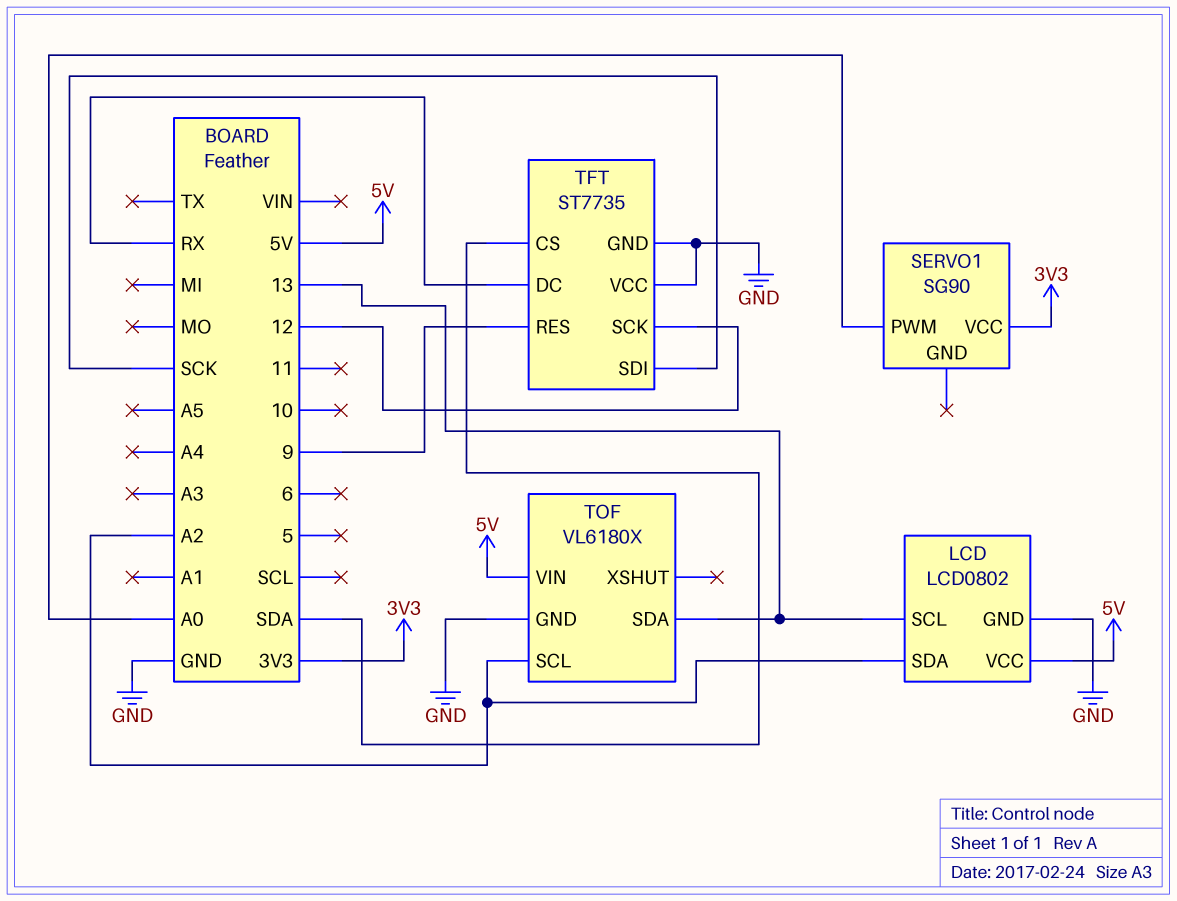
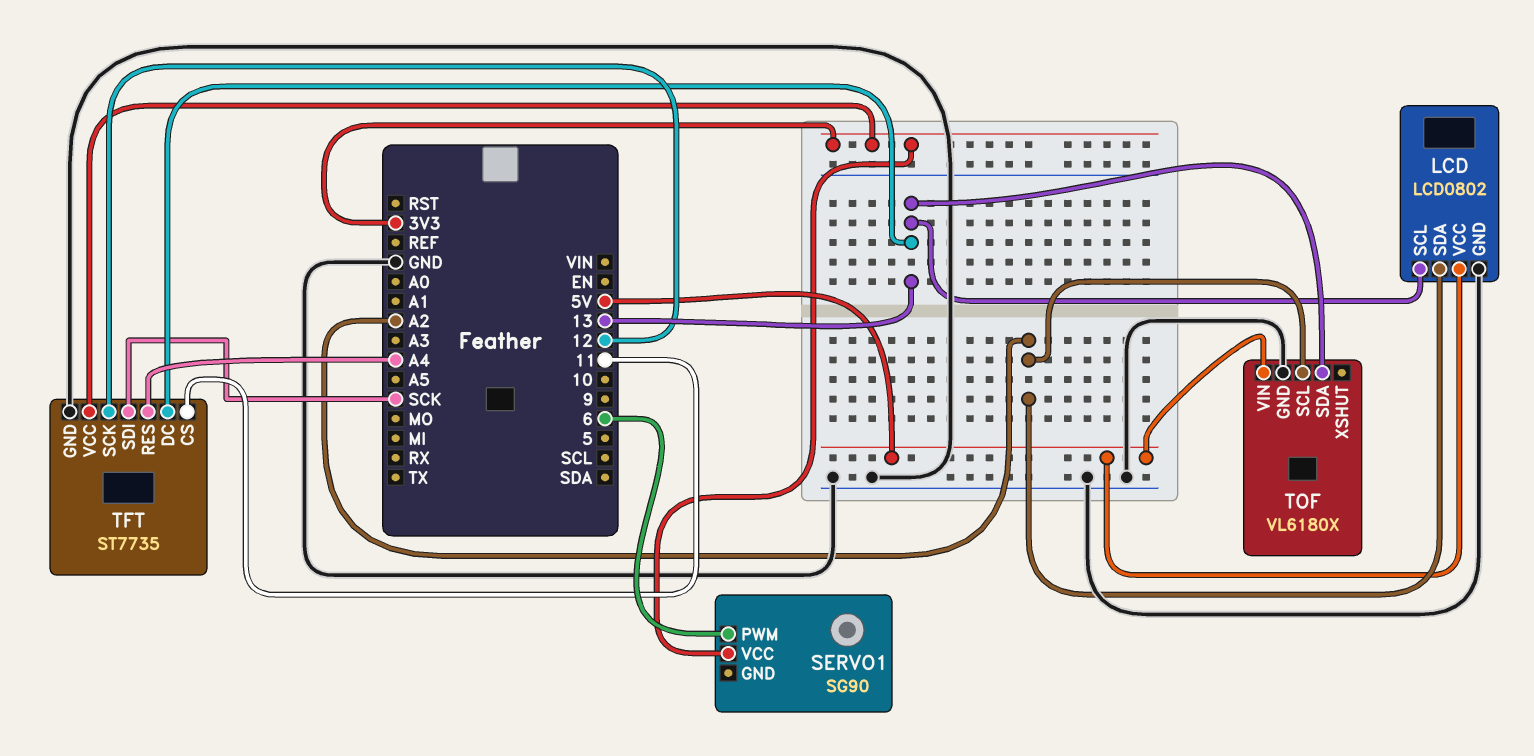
SERVO1 pin PWM: A0 -> 6
TFT pin CS: SDA -> 11
TFT pin DC: RX -> 13
TFT pin RES: 9 -> A4
TFT pin VCC: GND -> 3V3

